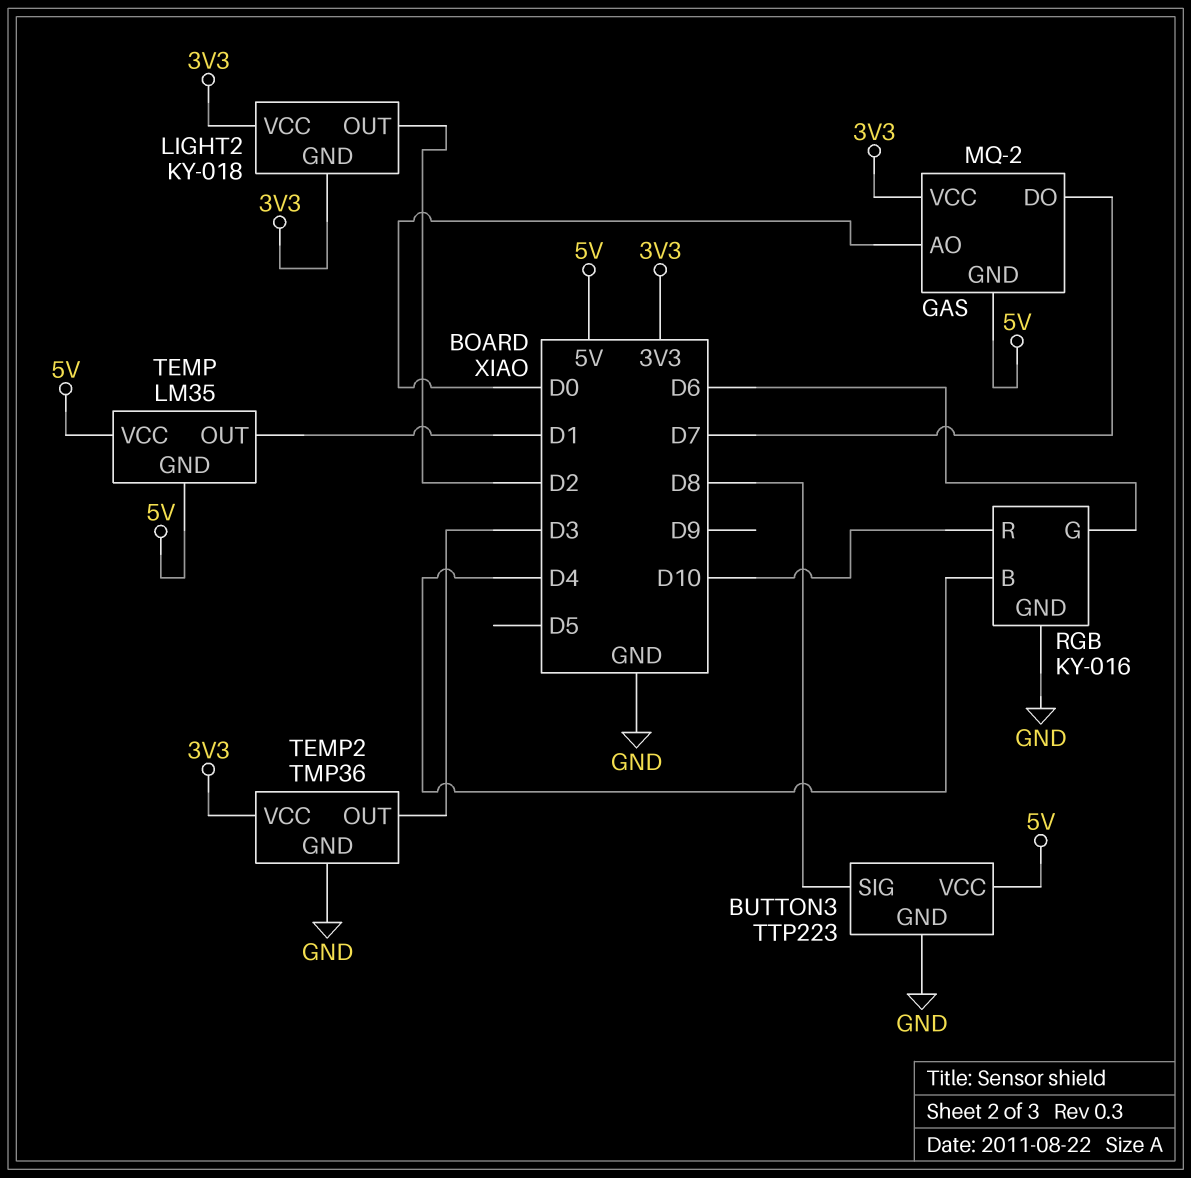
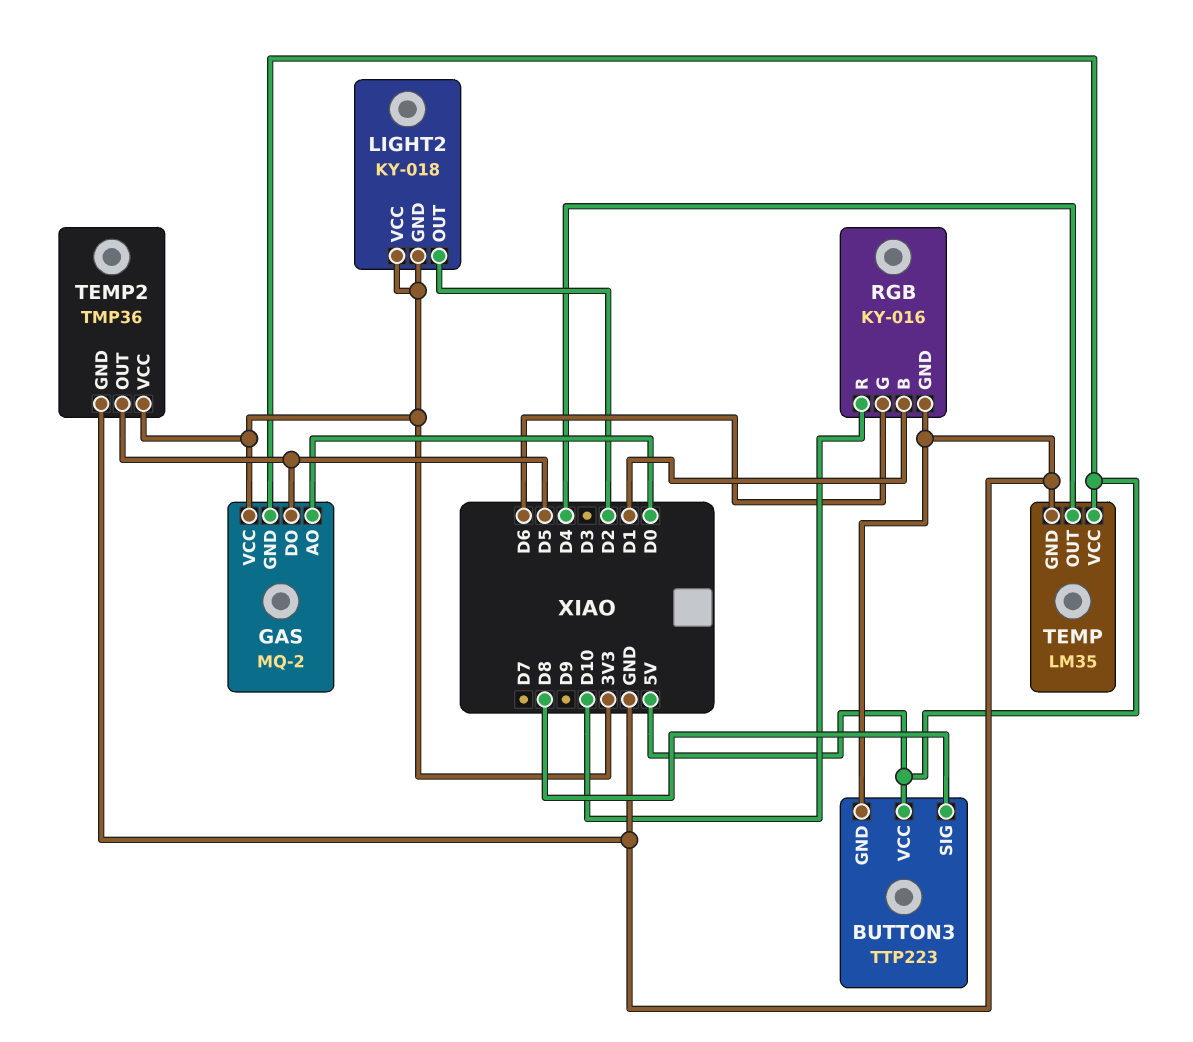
GAS pin DO: D7 -> D5
RGB pin B: D4 -> D1
TEMP pin GND: 5V -> GND
TEMP pin OUT: D1 -> D4
TEMP2 pin OUT: D3 -> D5

